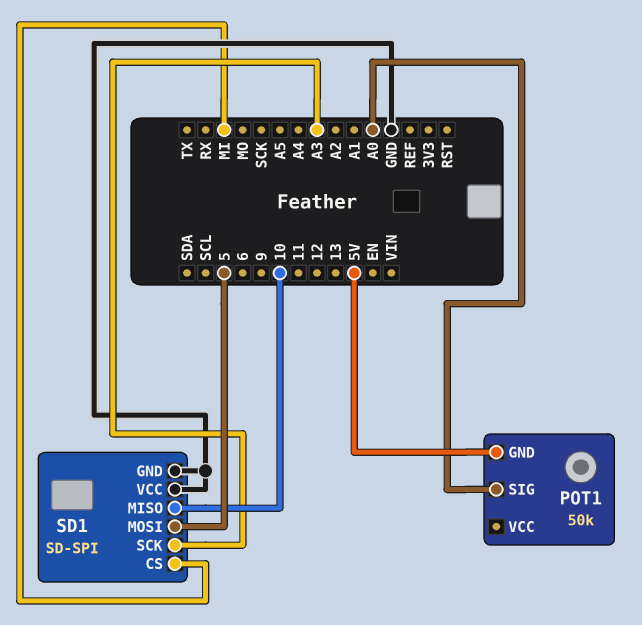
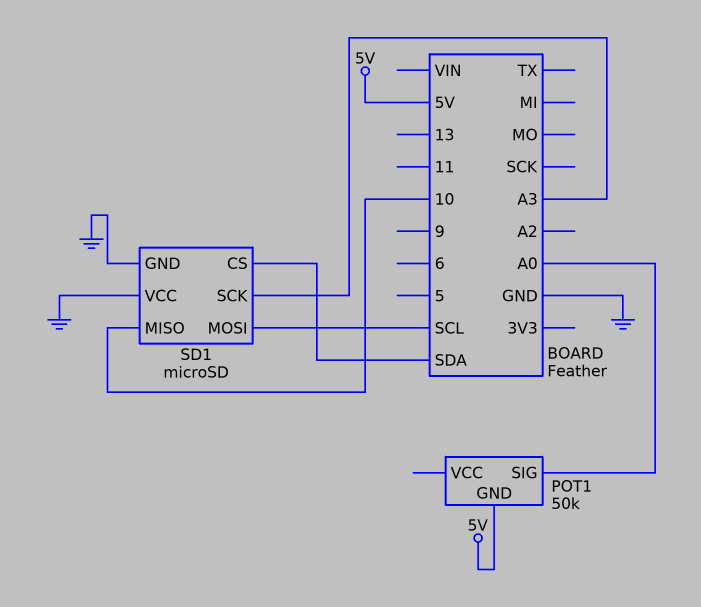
SD1: SD-SPI -> microSD
SD1 pin CS: MI -> SDA
SD1 pin MOSI: 5 -> SCL

